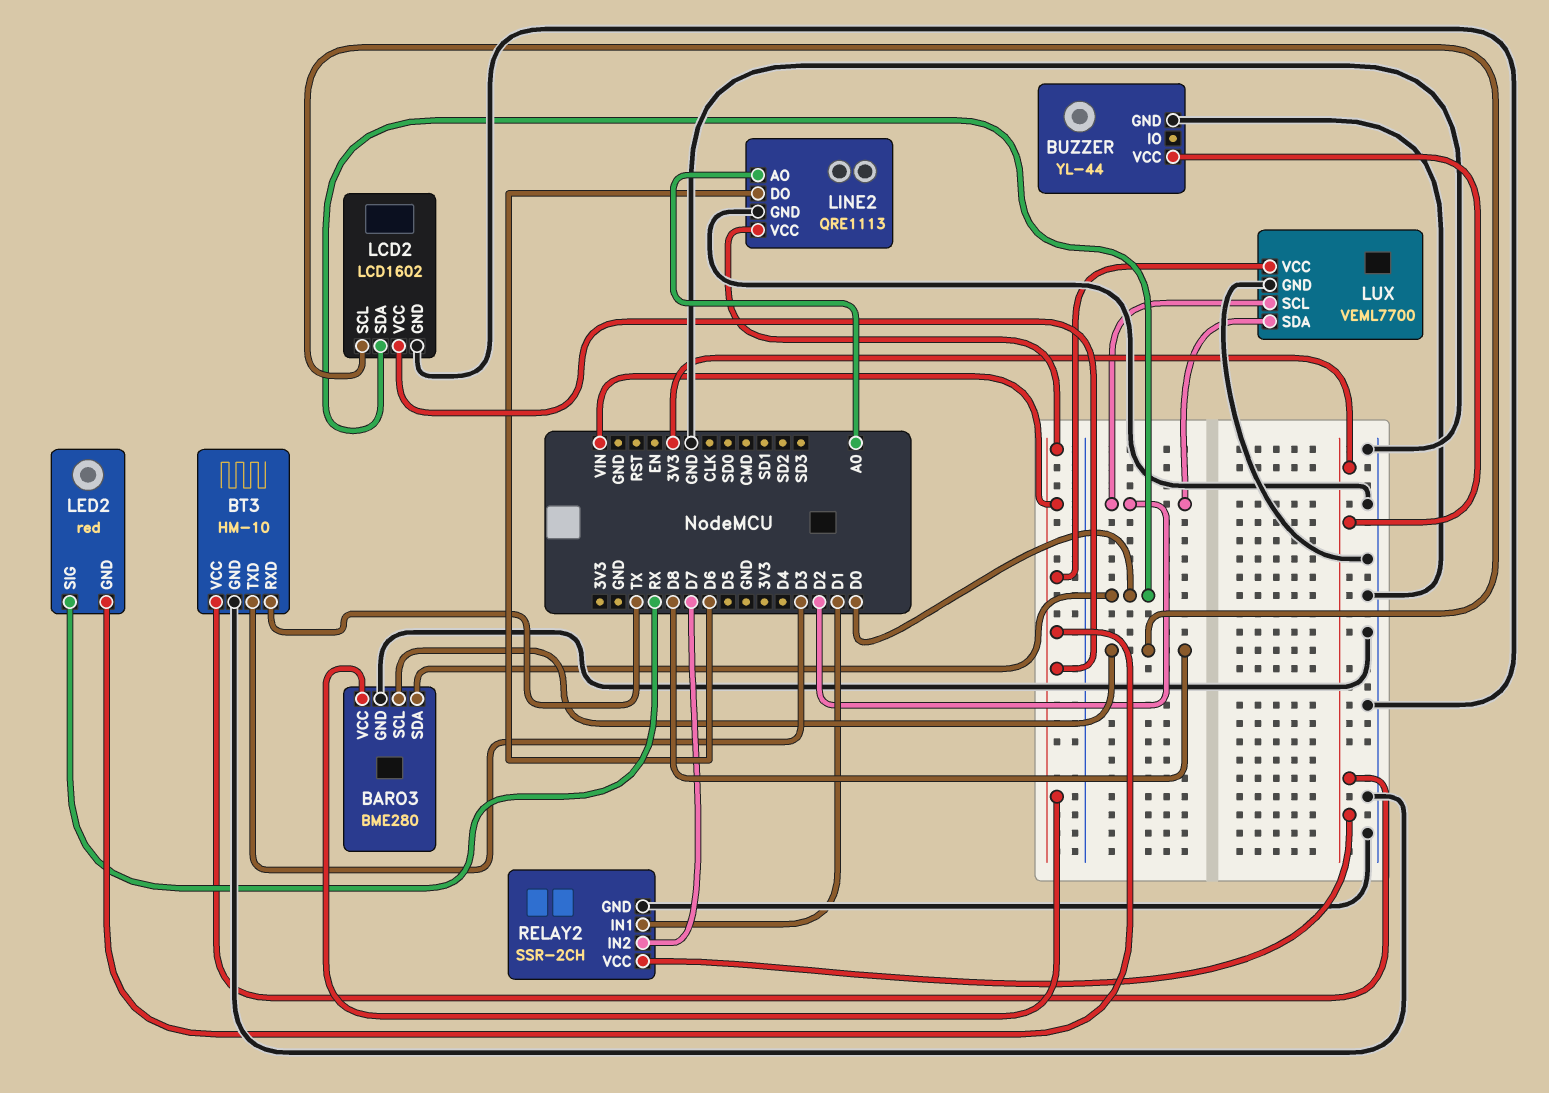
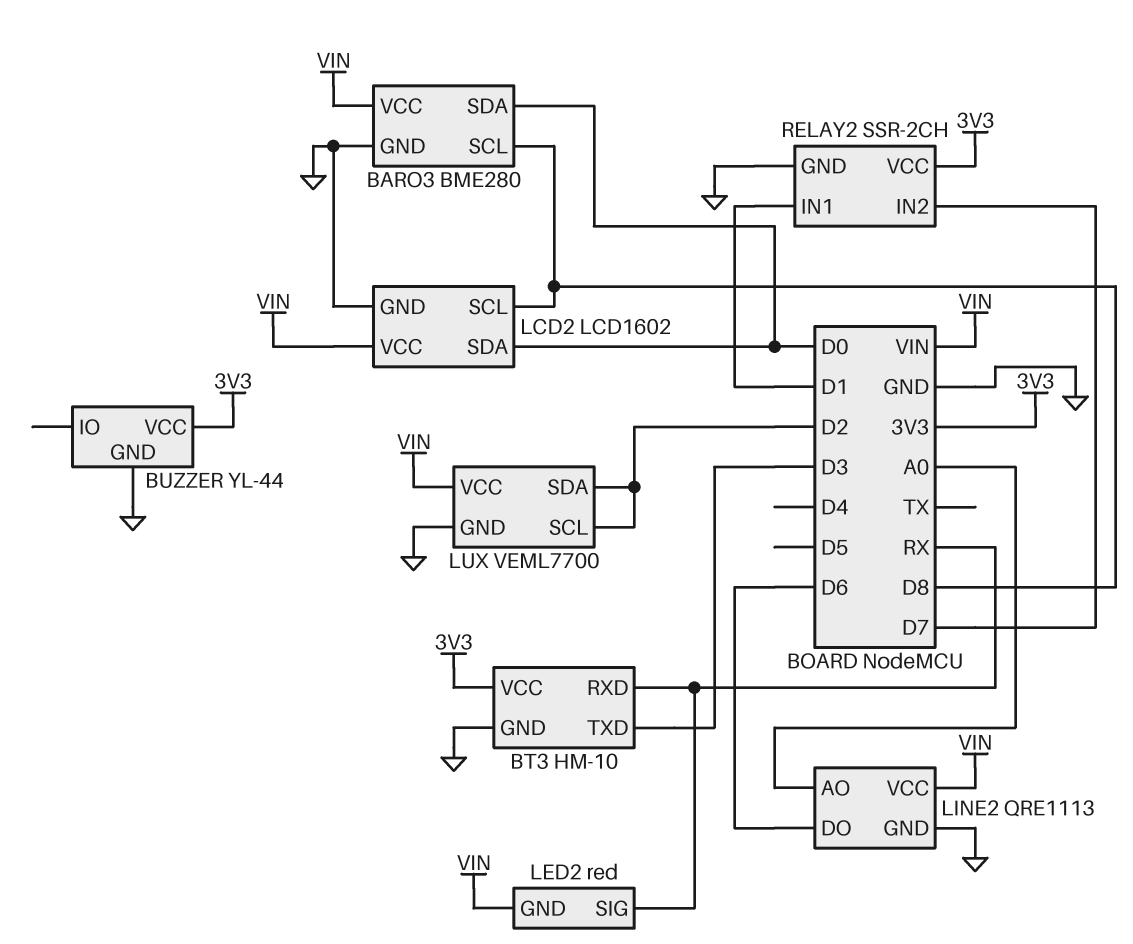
BT3 pin RXD: TX -> RX

